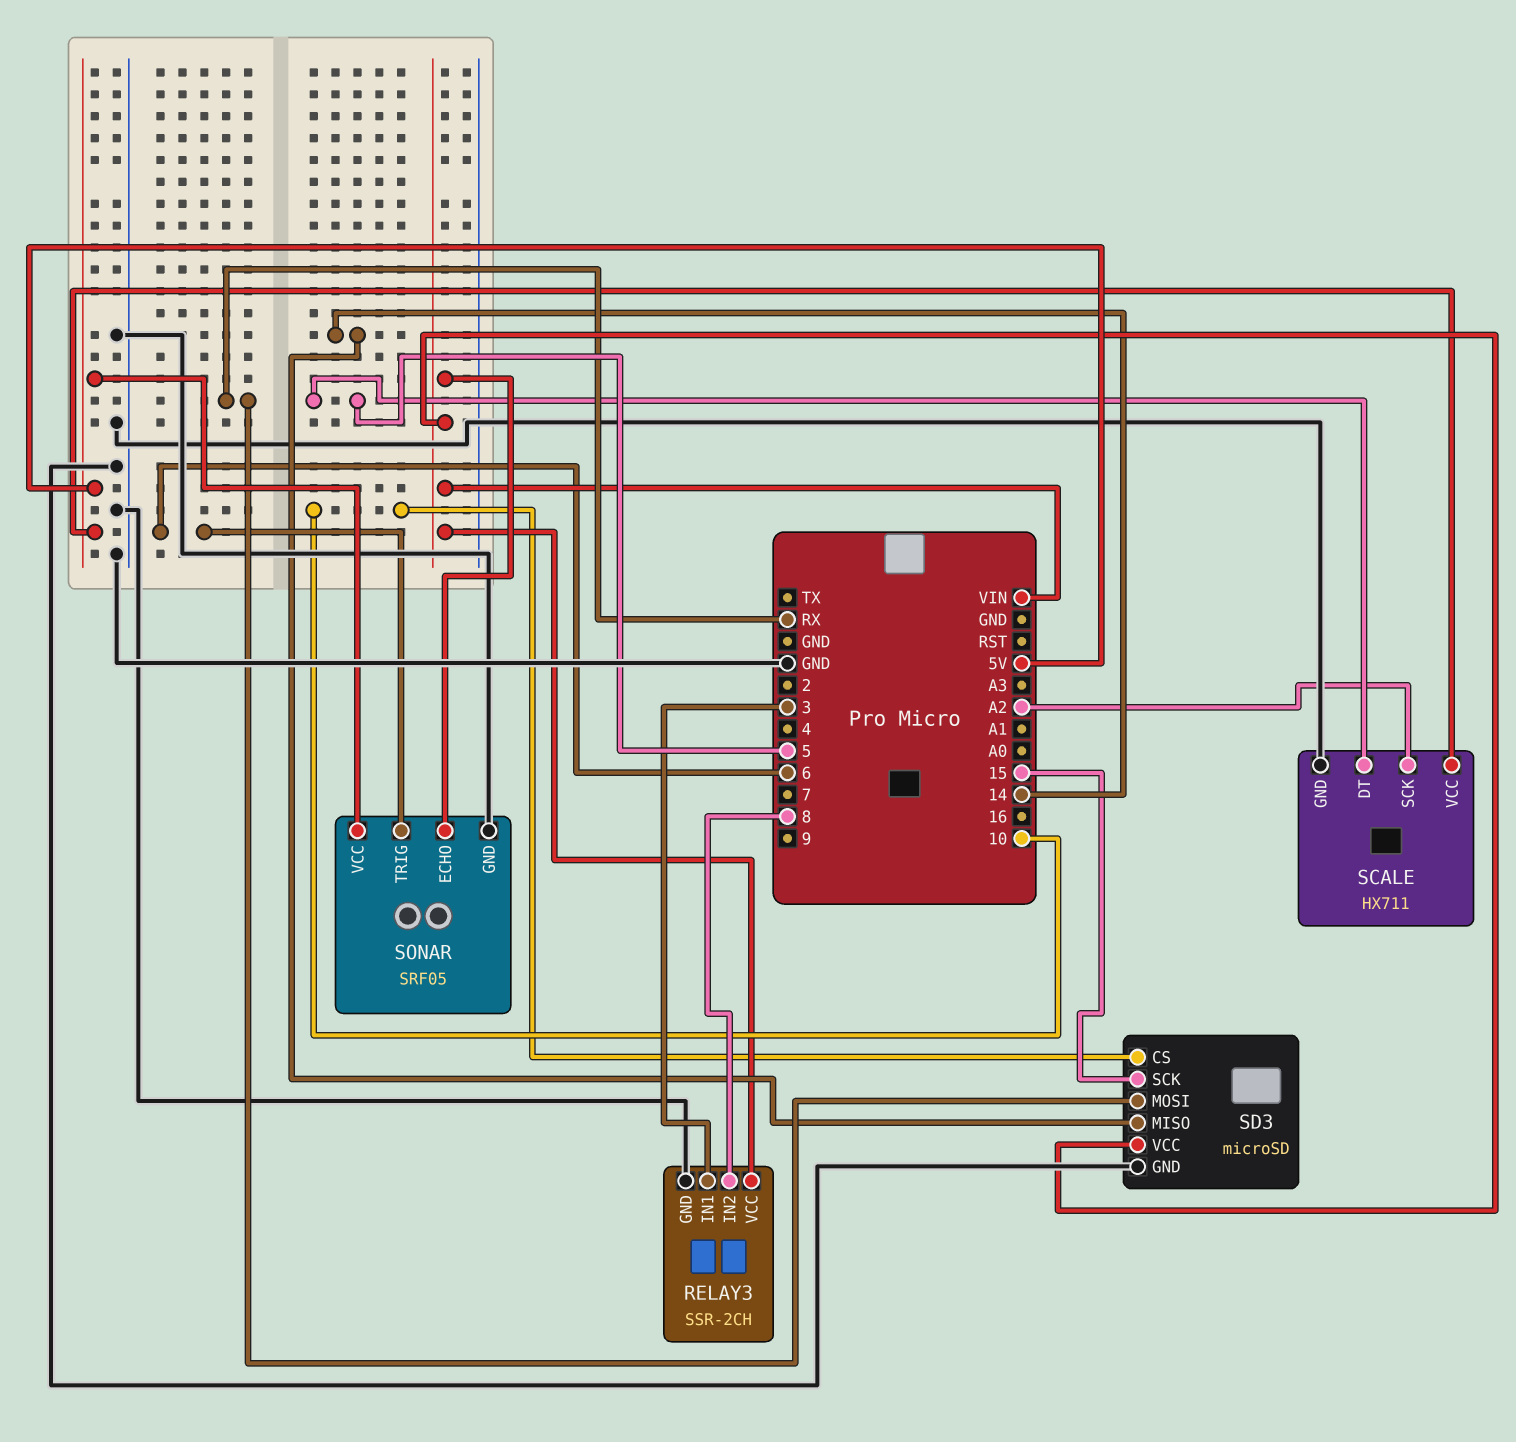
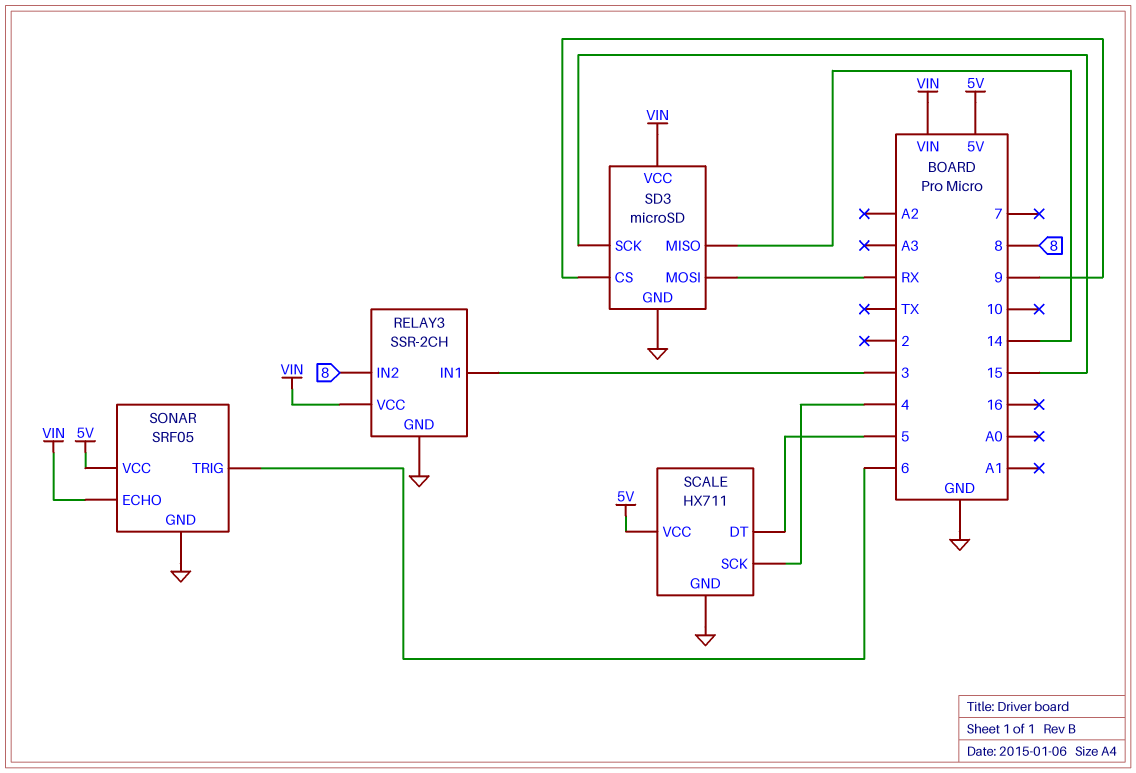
SCALE pin SCK: A2 -> 4
SD3 pin CS: 10 -> 9

